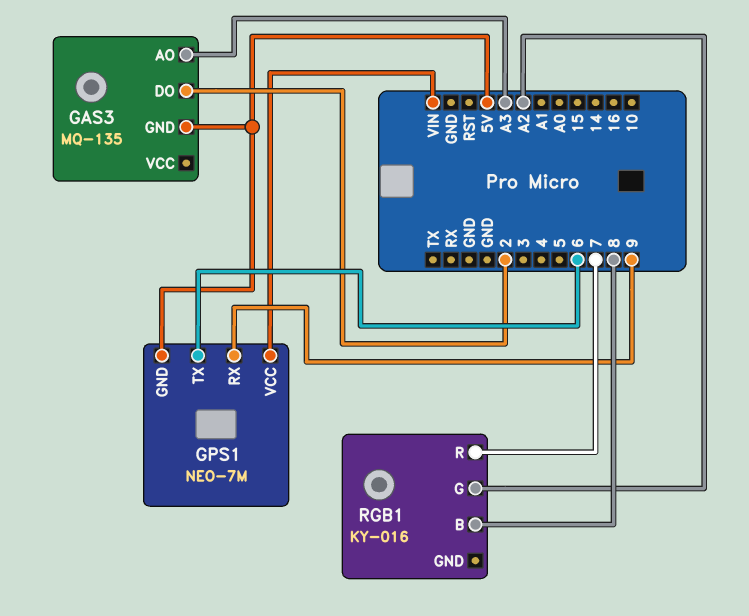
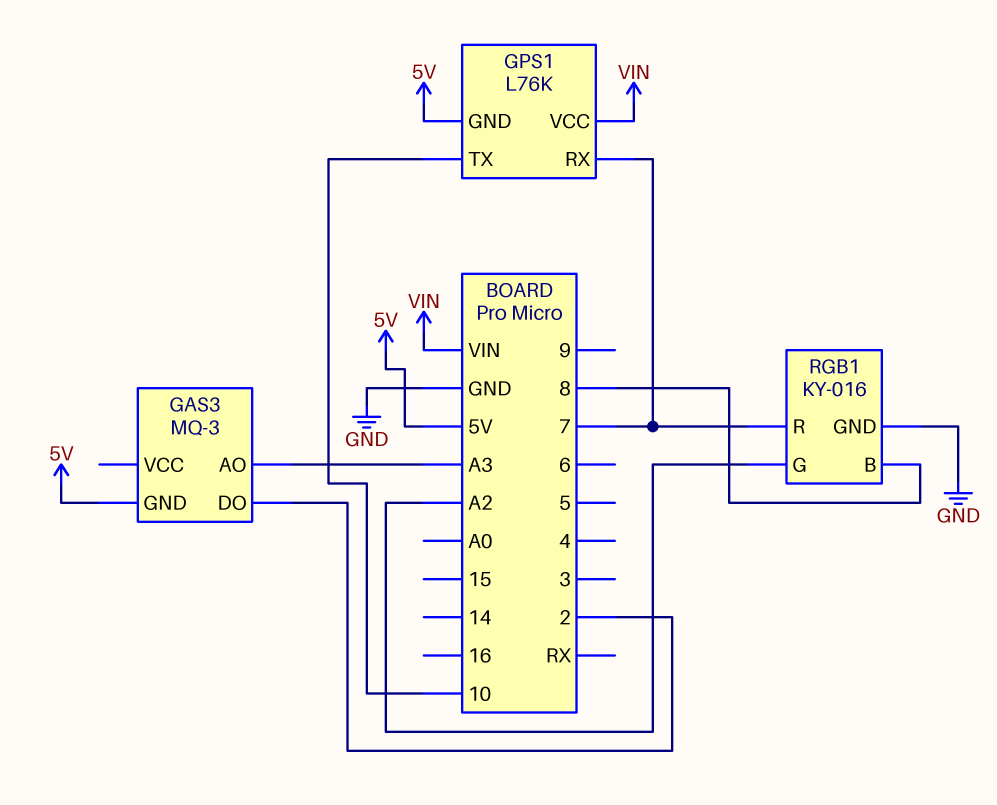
GAS3: MQ-135 -> MQ-3
GPS1: NEO-7M -> L76K
GPS1 pin RX: 9 -> 7
GPS1 pin TX: 6 -> 10
RGB1 pin GND: none -> GND

